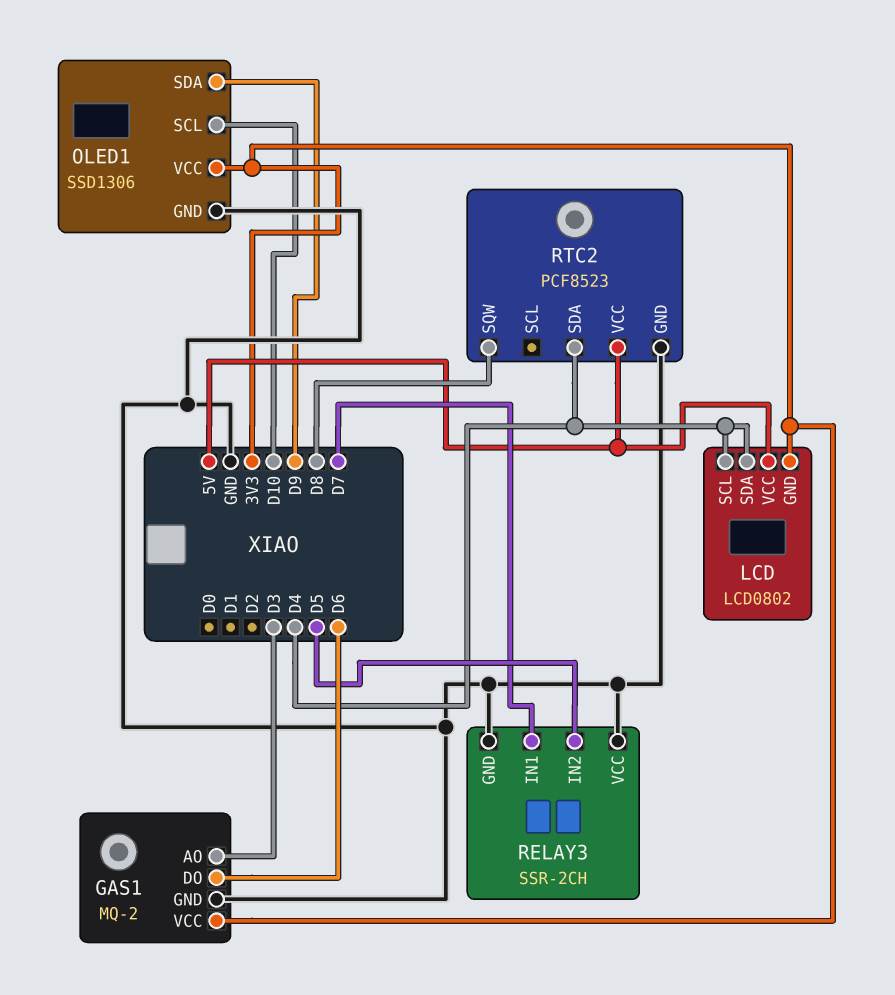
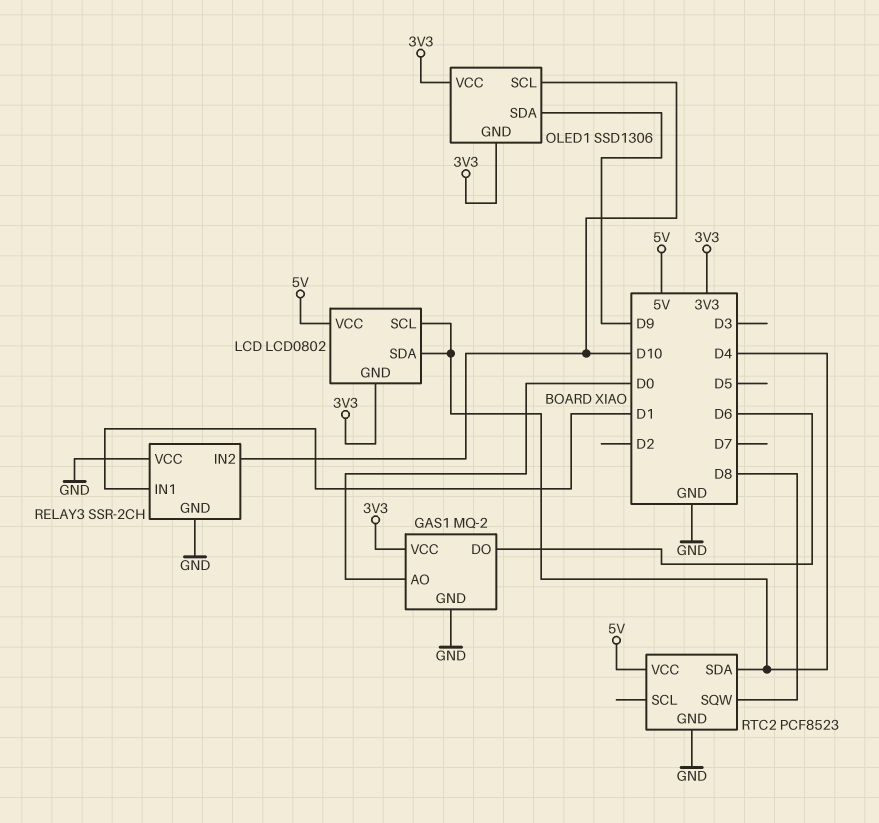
GAS1 pin AO: D3 -> D0
OLED1 pin GND: GND -> 3V3
RELAY3 pin IN1: D7 -> D1
RELAY3 pin IN2: D5 -> D10

